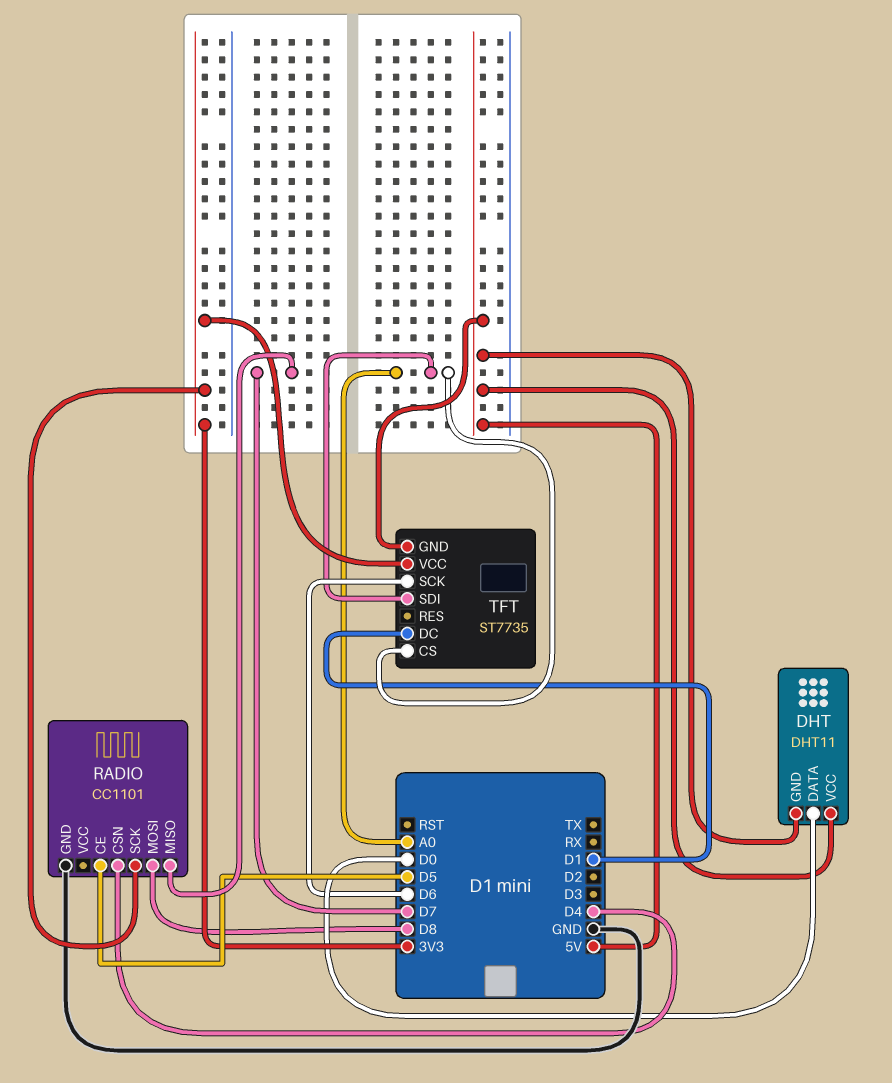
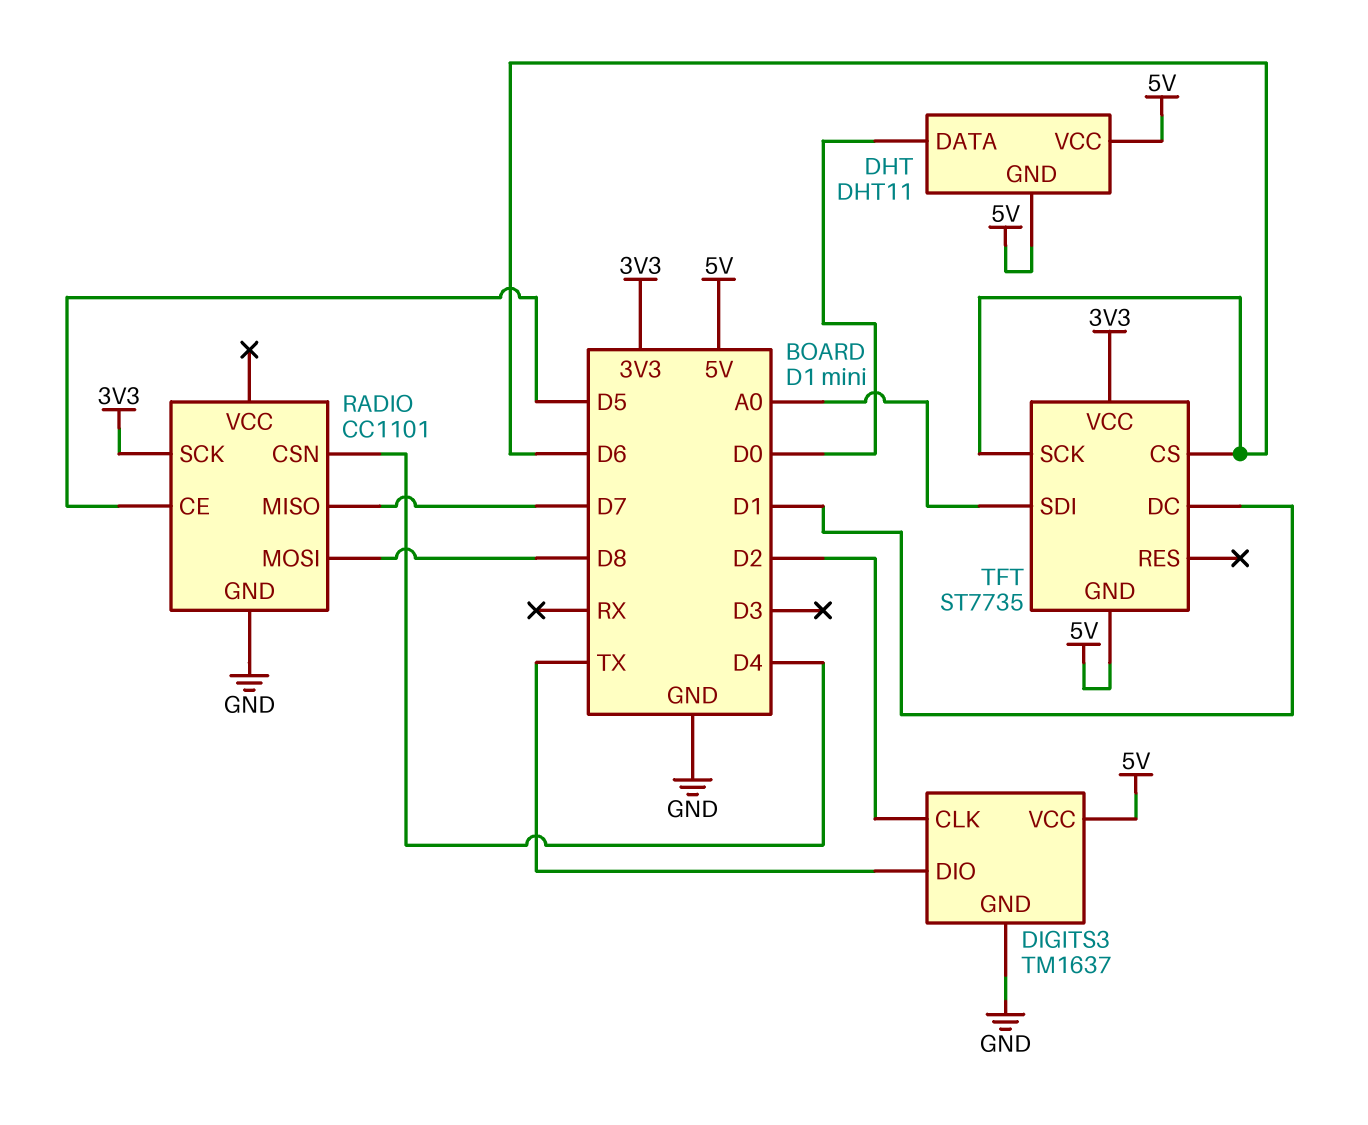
DIGITS3: none -> TM1637
DIGITS3 pin CLK: none -> D2
DIGITS3 pin DIO: none -> TX
DIGITS3 pin GND: none -> GND
DIGITS3 pin VCC: none -> 5V
TFT pin CS: A0 -> D6

